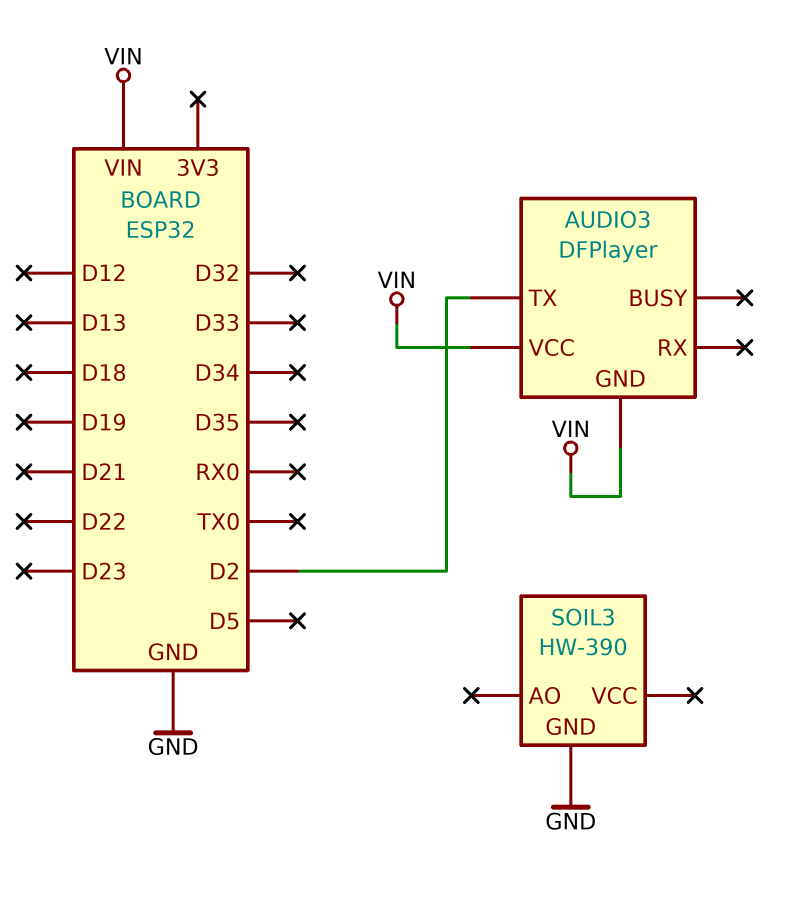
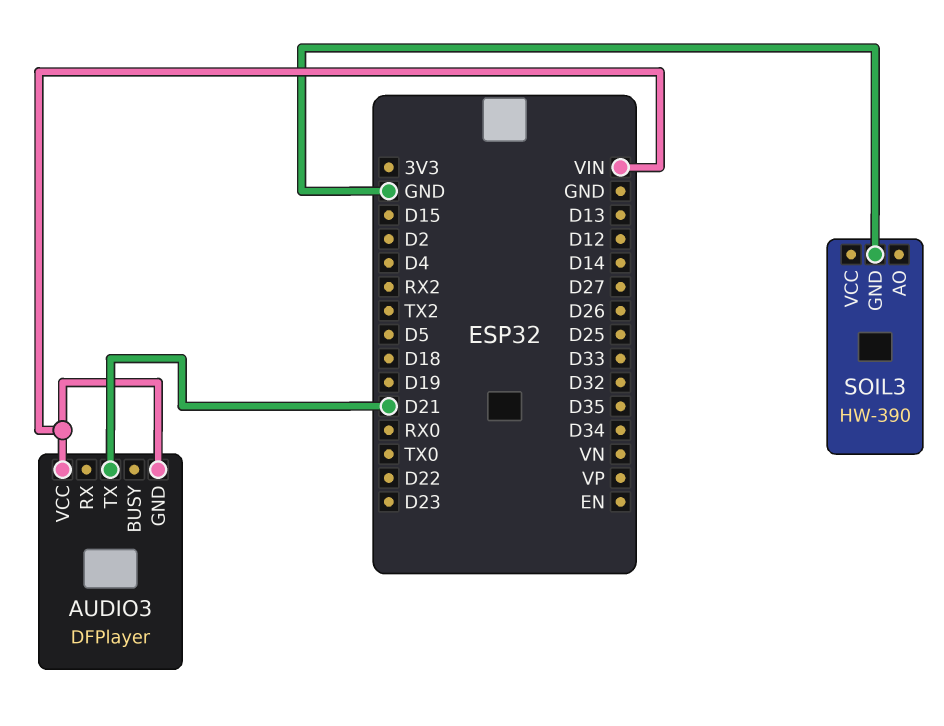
AUDIO3 pin TX: D2 -> D21

